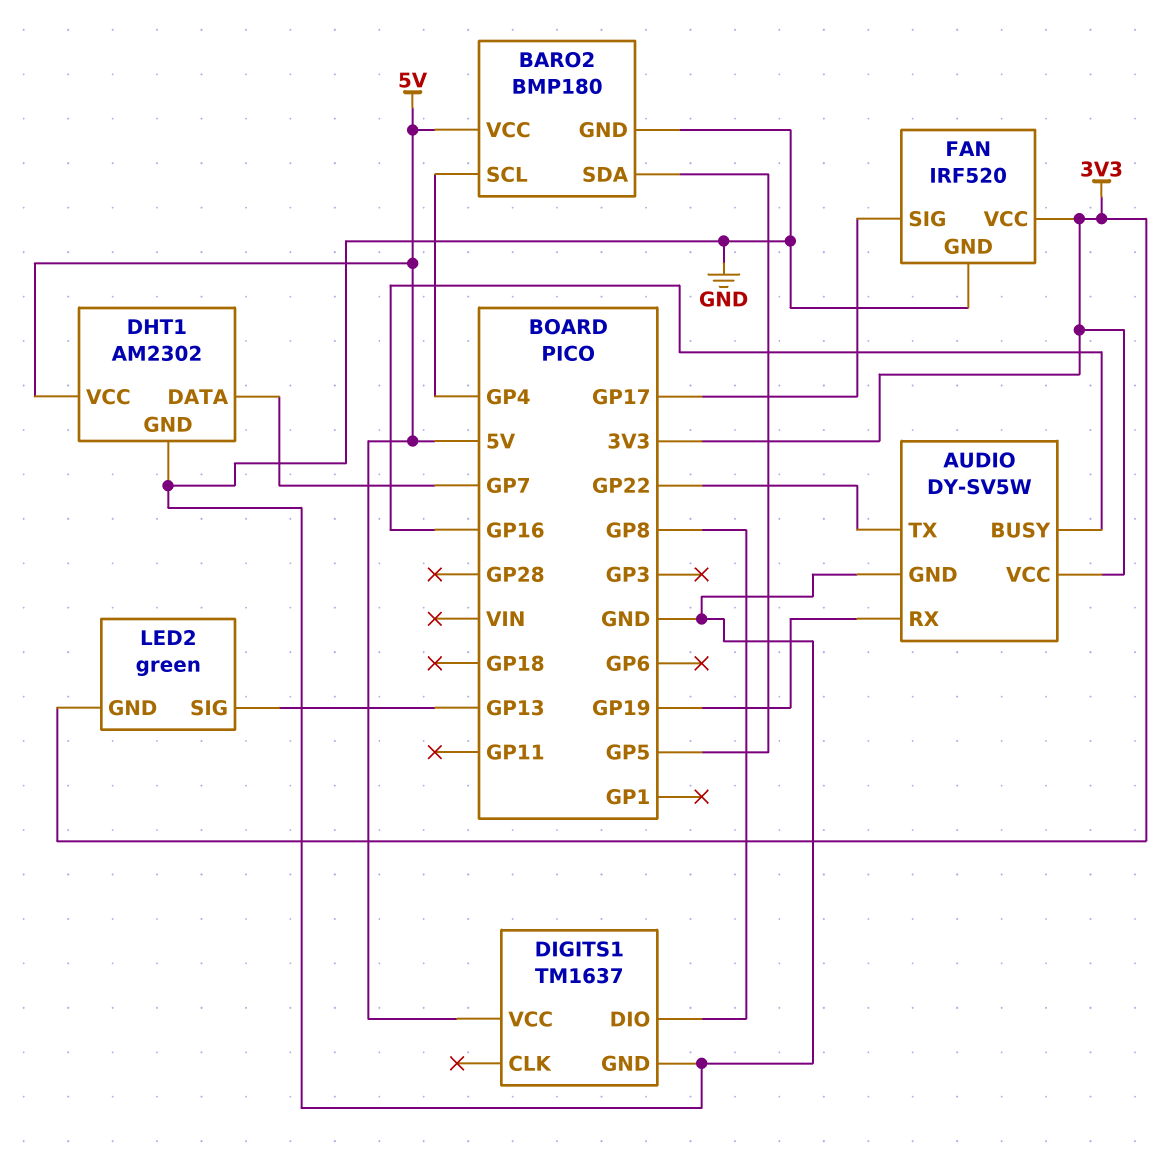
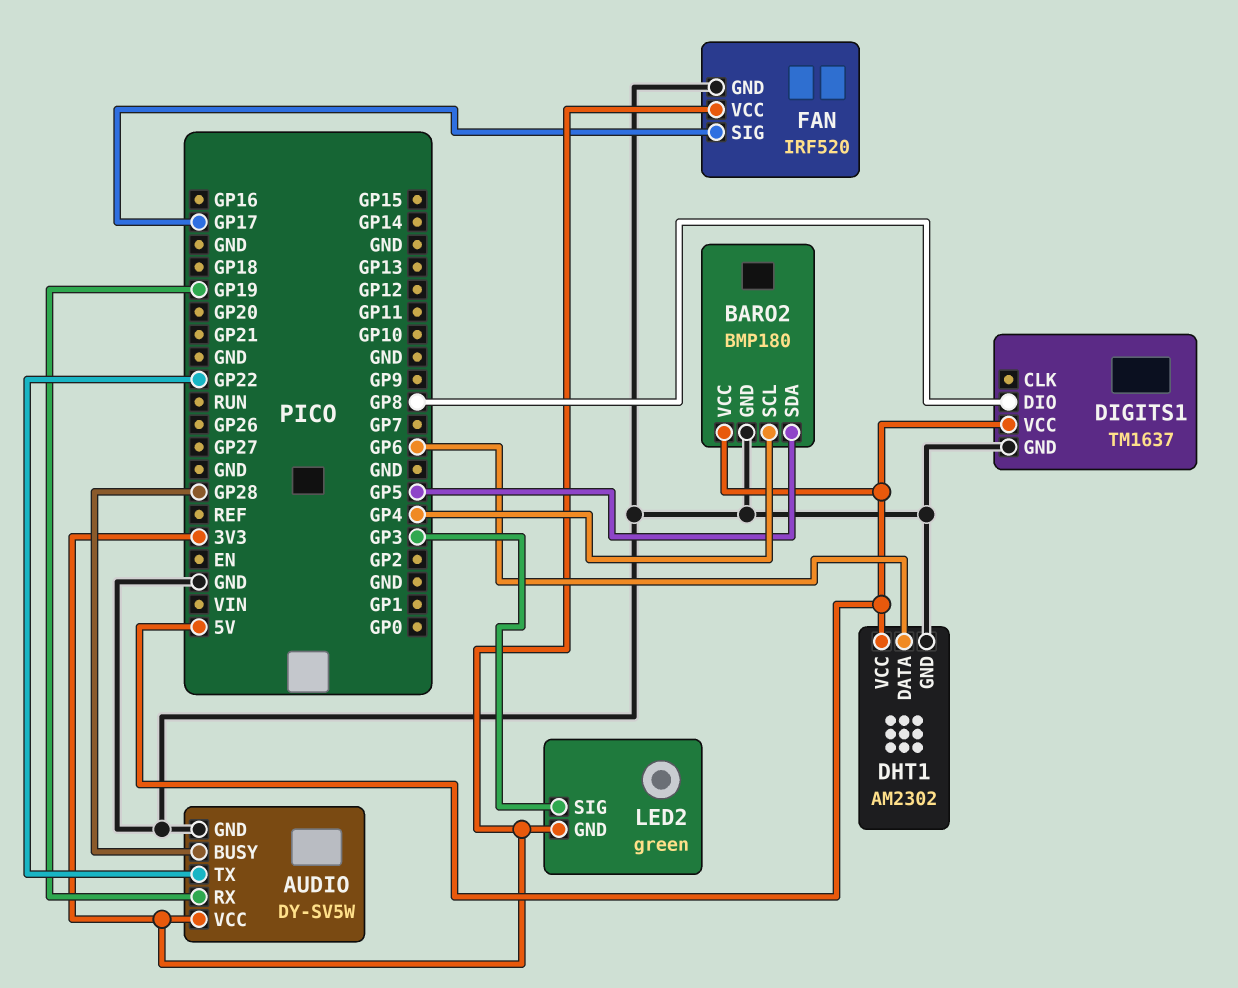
AUDIO pin BUSY: GP16 -> GP28
DHT1 pin DATA: GP7 -> GP6
LED2 pin SIG: GP13 -> GP3

